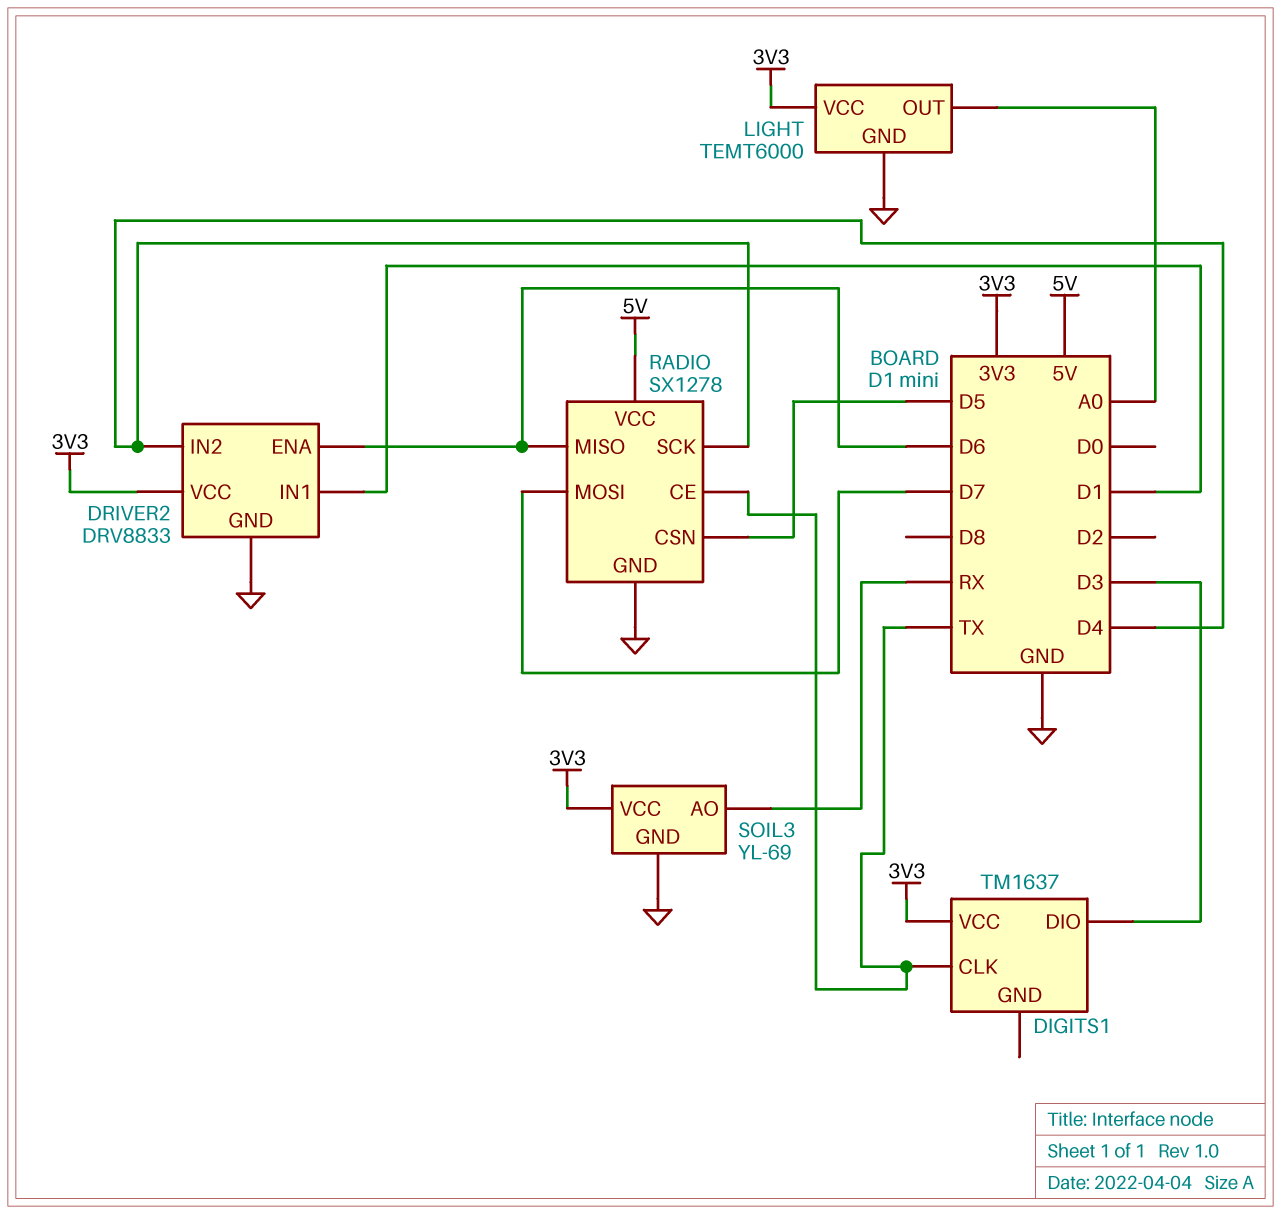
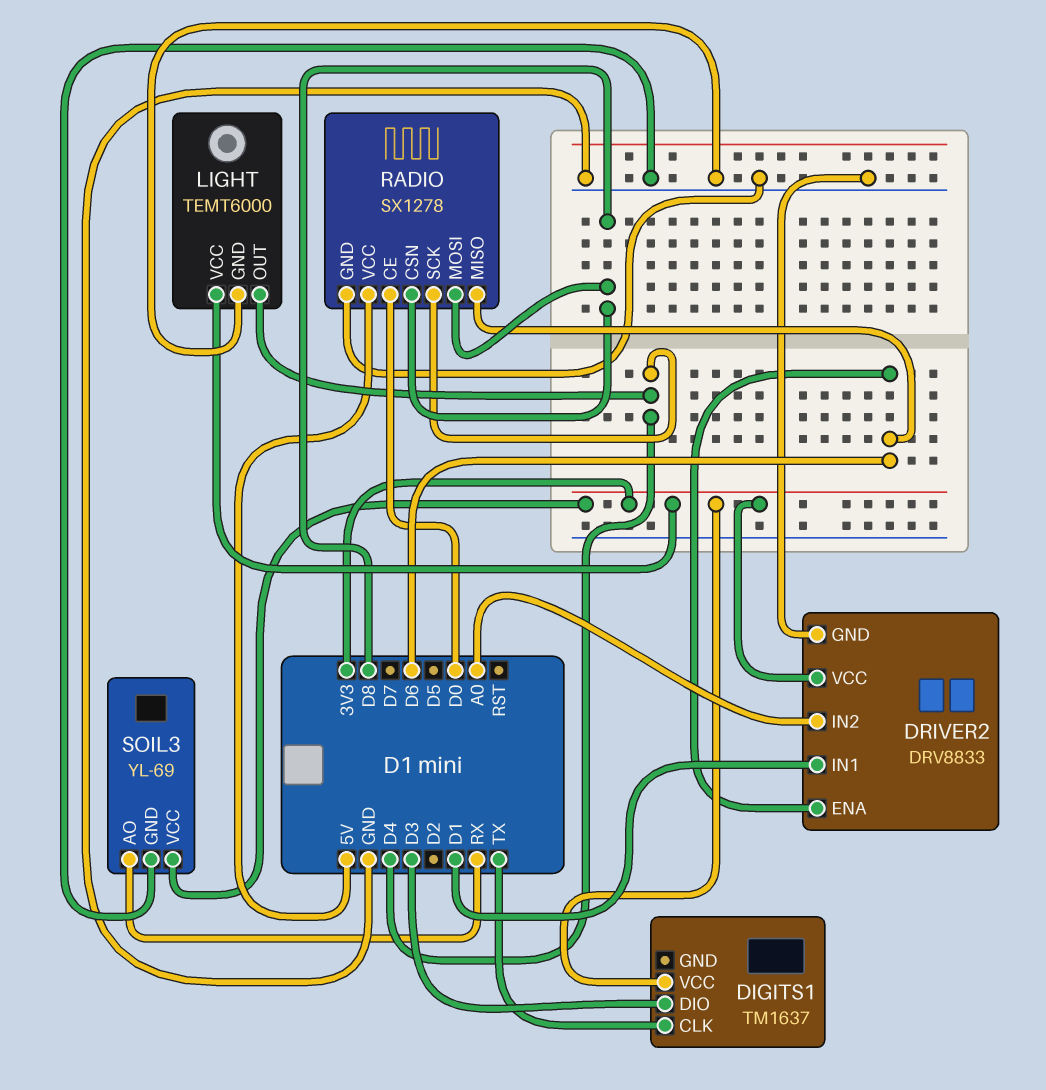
DRIVER2 pin IN2: D4 -> A0
LIGHT pin OUT: A0 -> D4
RADIO pin CE: TX -> D0
RADIO pin CSN: D5 -> D8
RADIO pin MOSI: D7 -> D8

